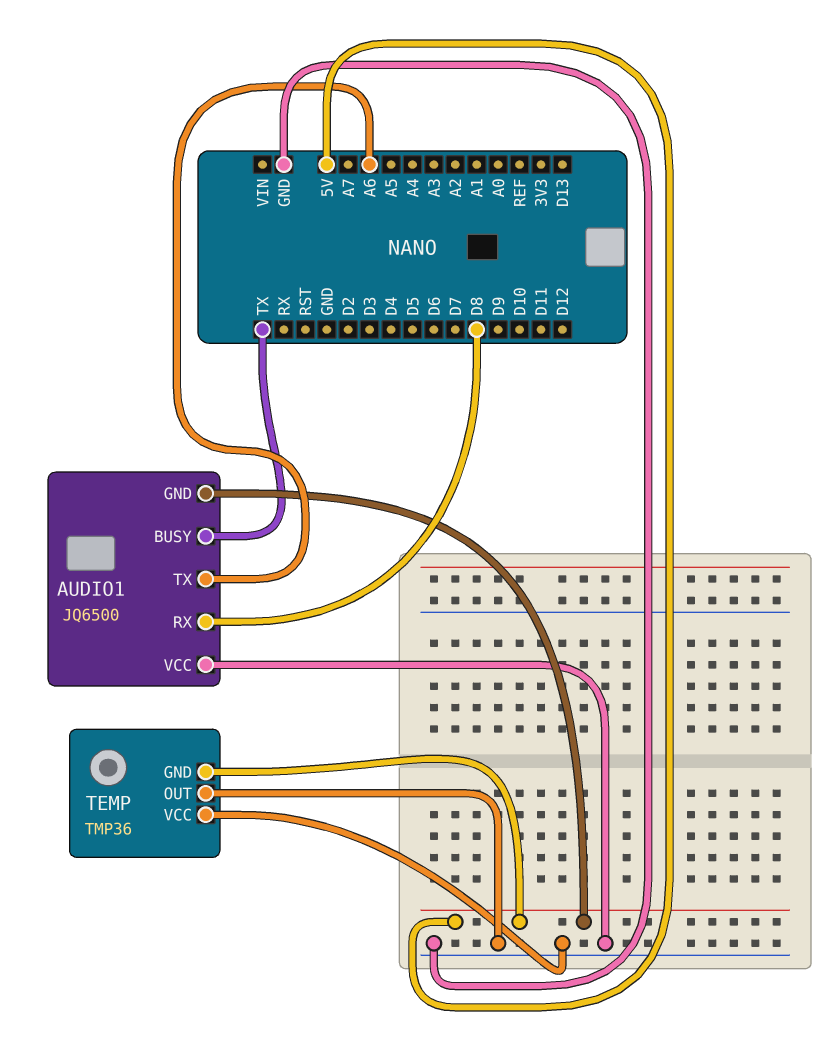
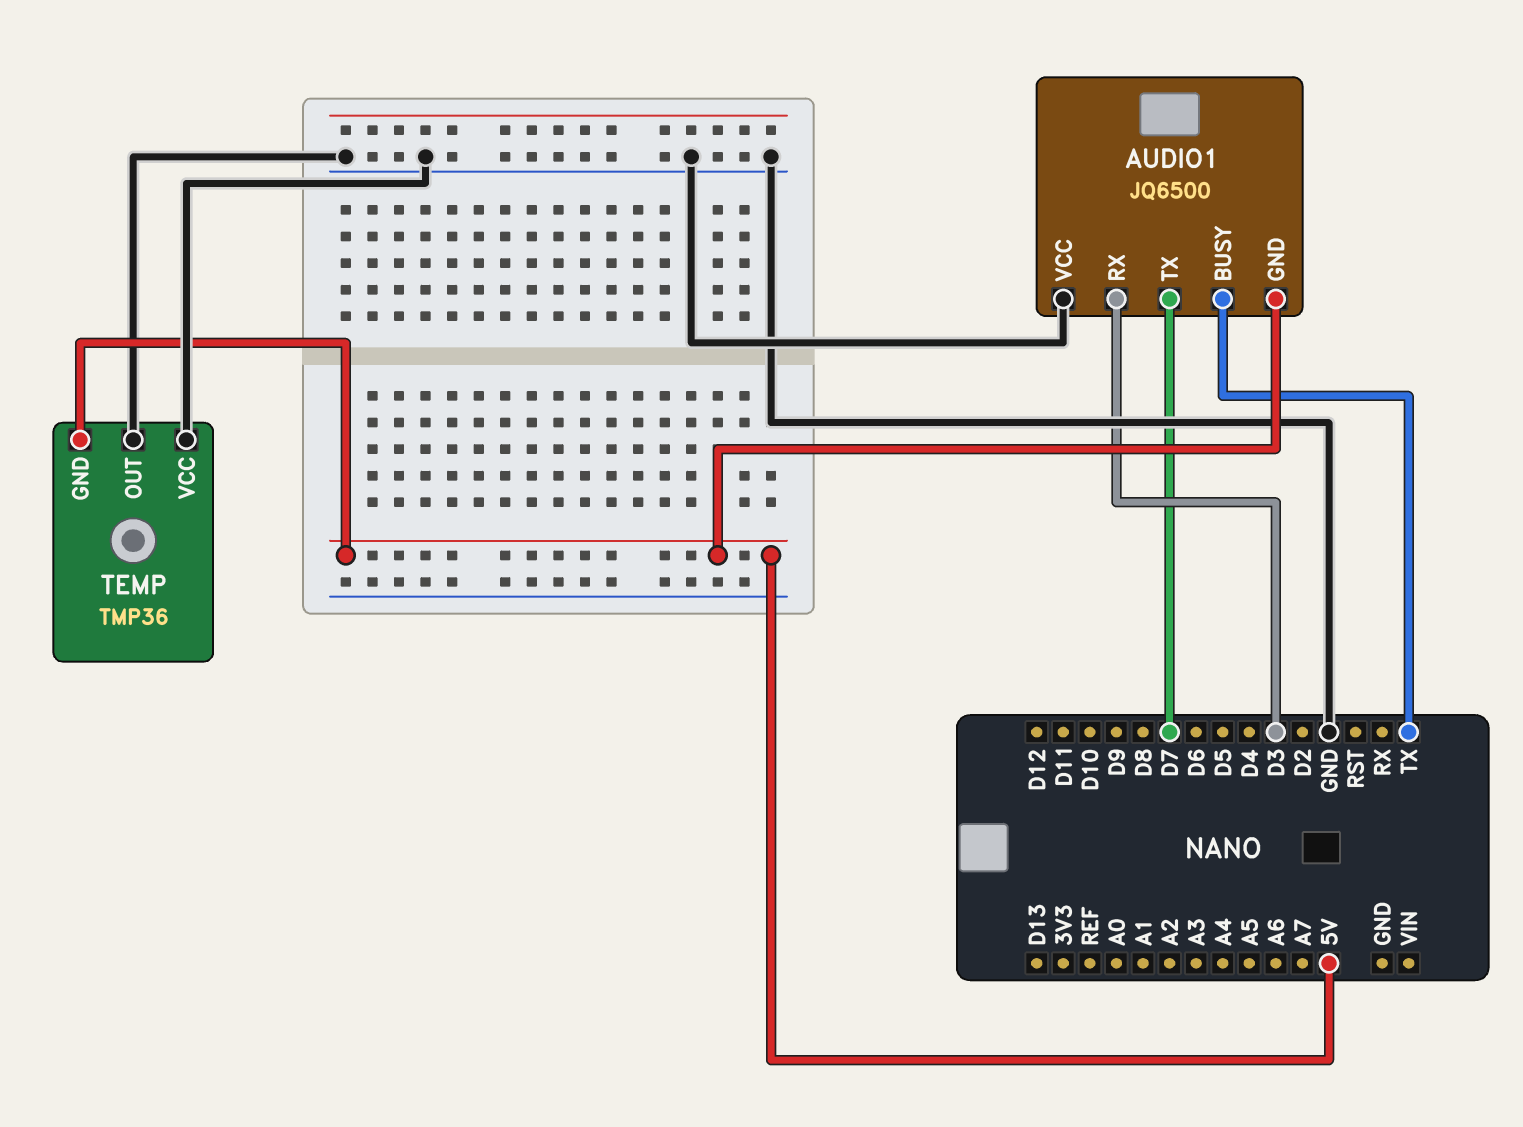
AUDIO1 pin RX: D8 -> D3
AUDIO1 pin TX: A6 -> D7

